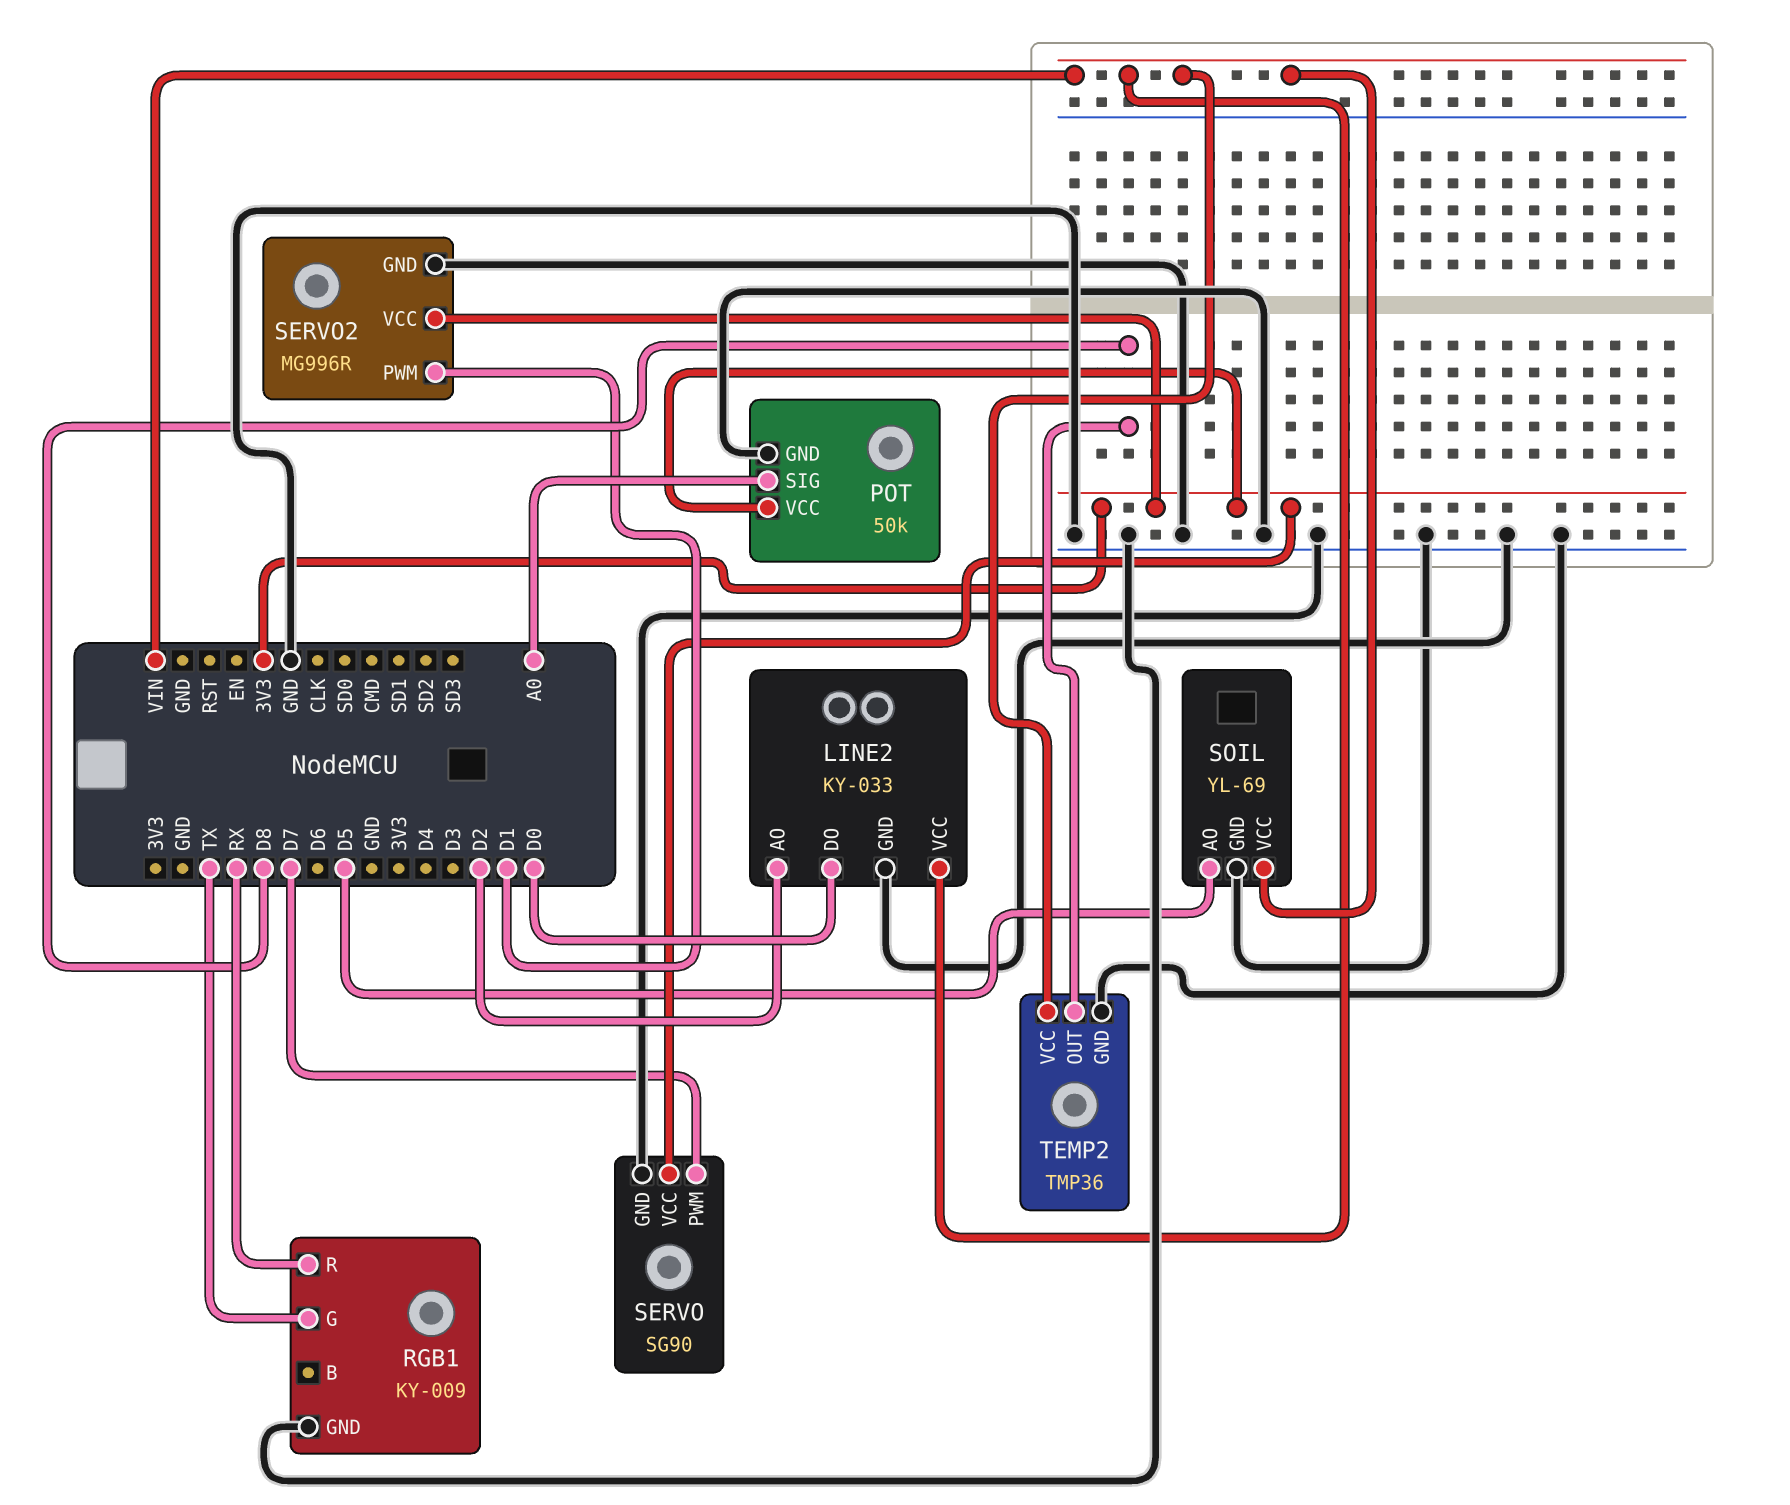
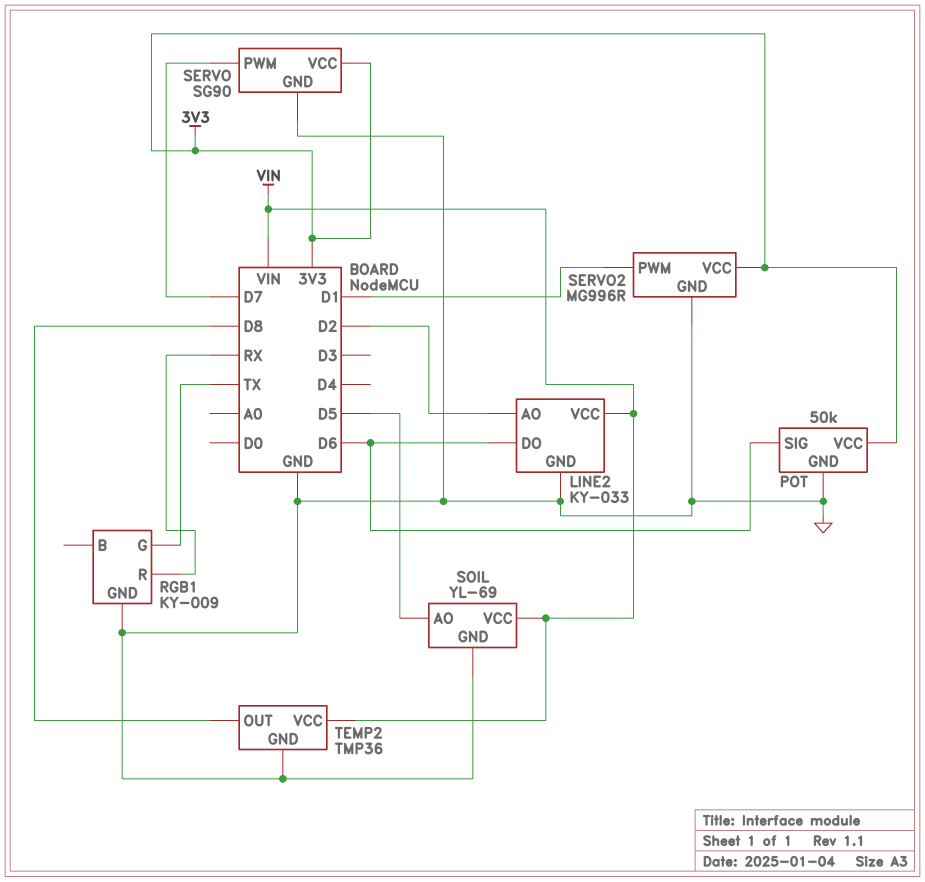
LINE2 pin DO: D0 -> D6
POT pin SIG: A0 -> D6

